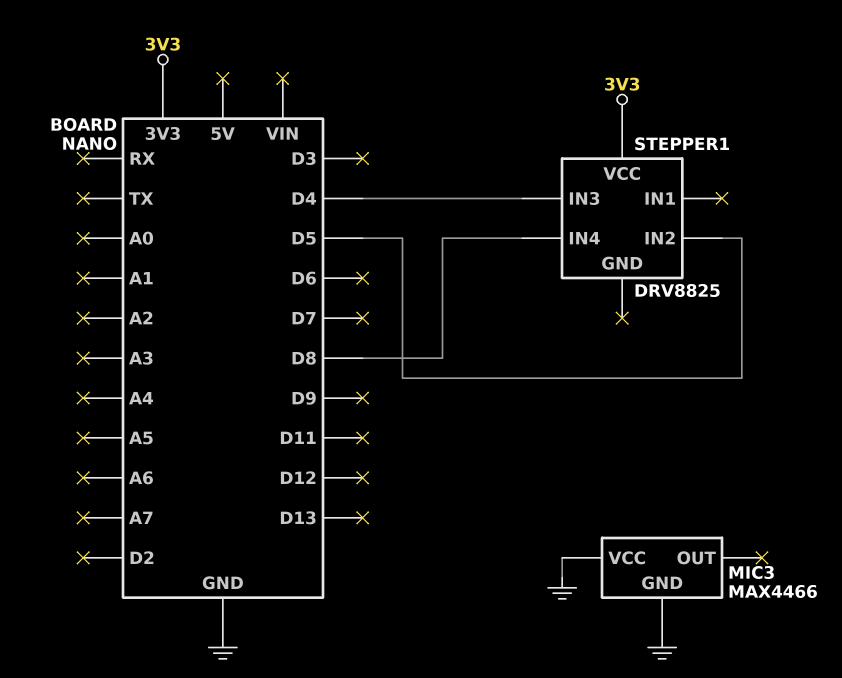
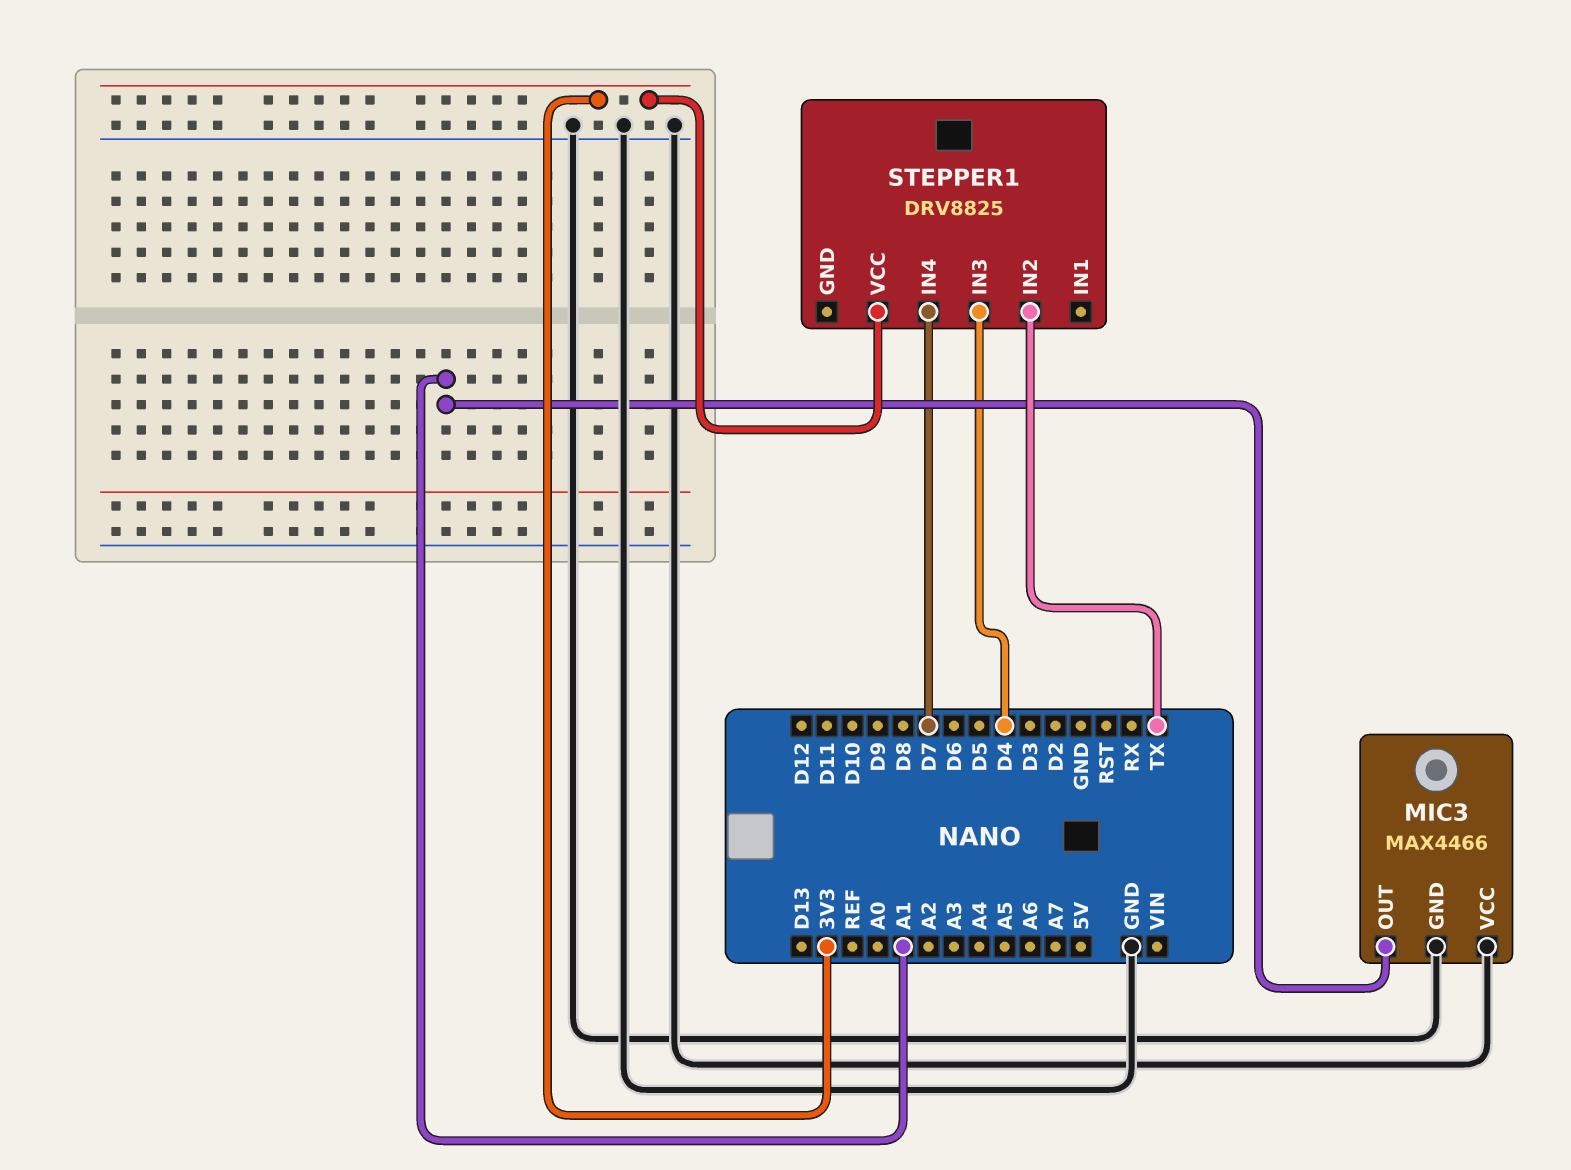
MIC3 pin OUT: none -> A1
STEPPER1 pin IN2: D5 -> TX
STEPPER1 pin IN4: D8 -> D7

